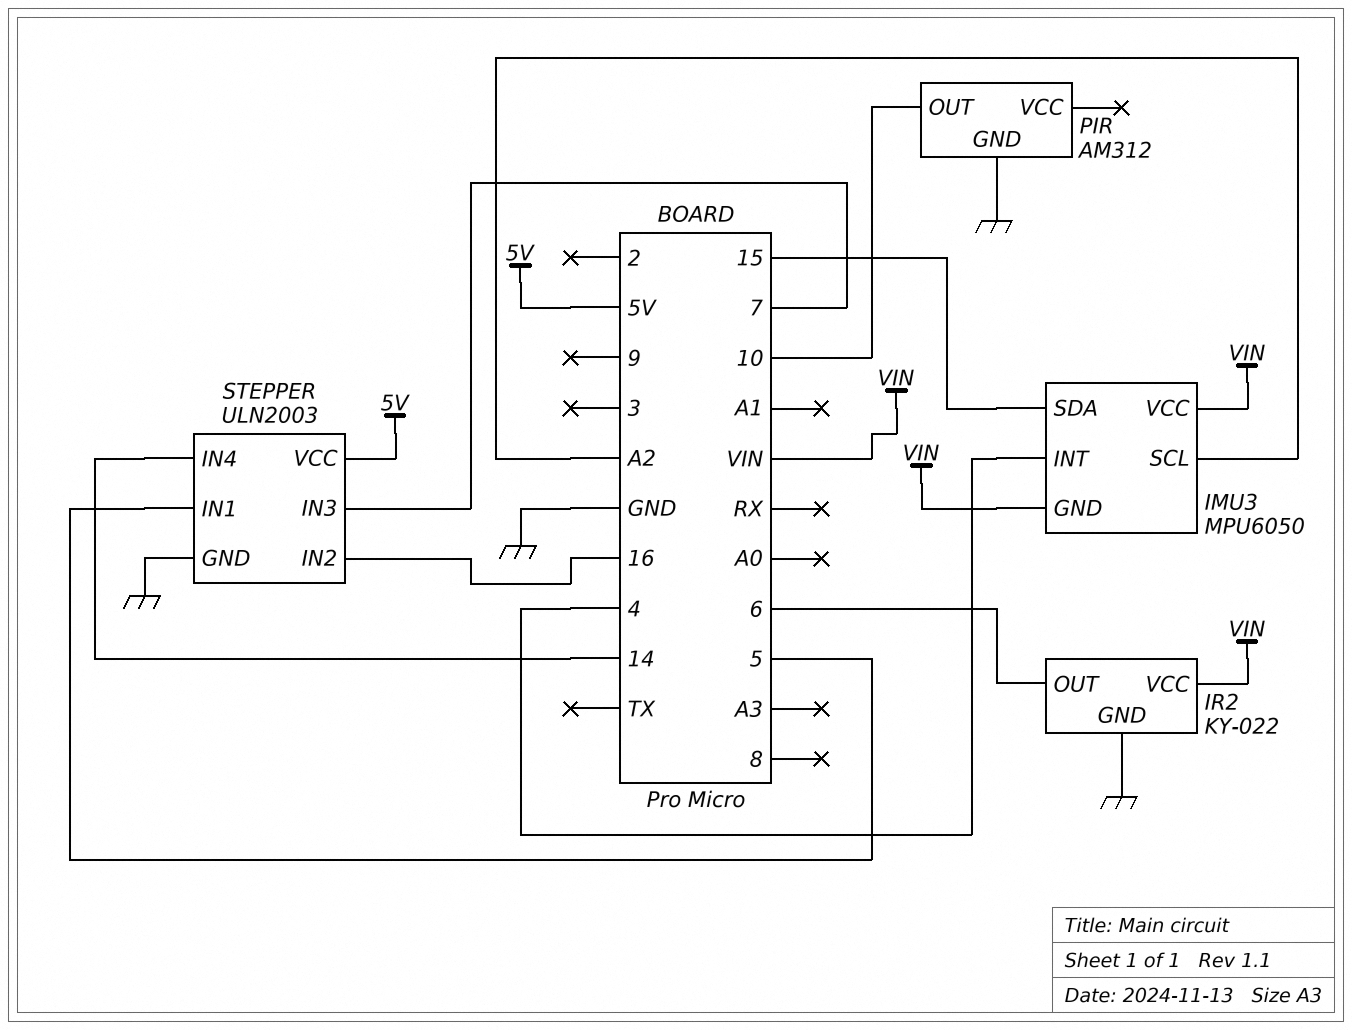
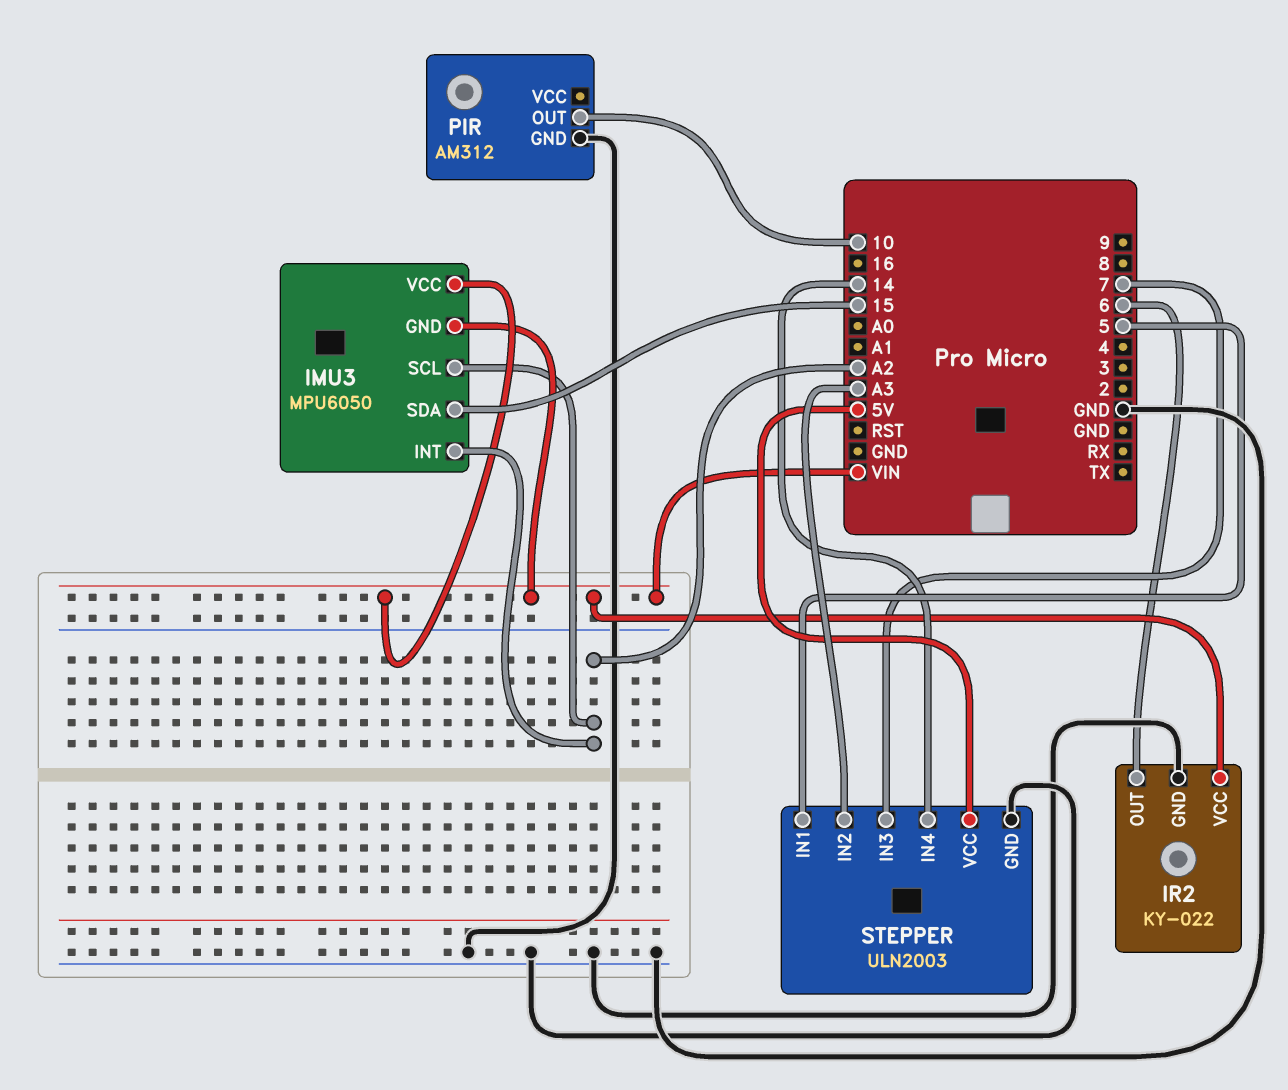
IMU3 pin INT: 4 -> A2
STEPPER pin IN2: 16 -> A3

